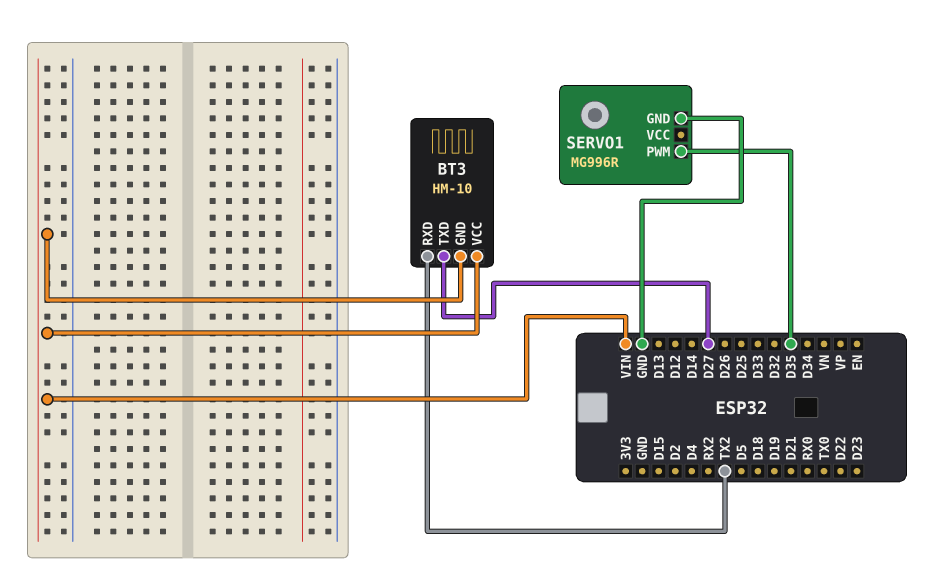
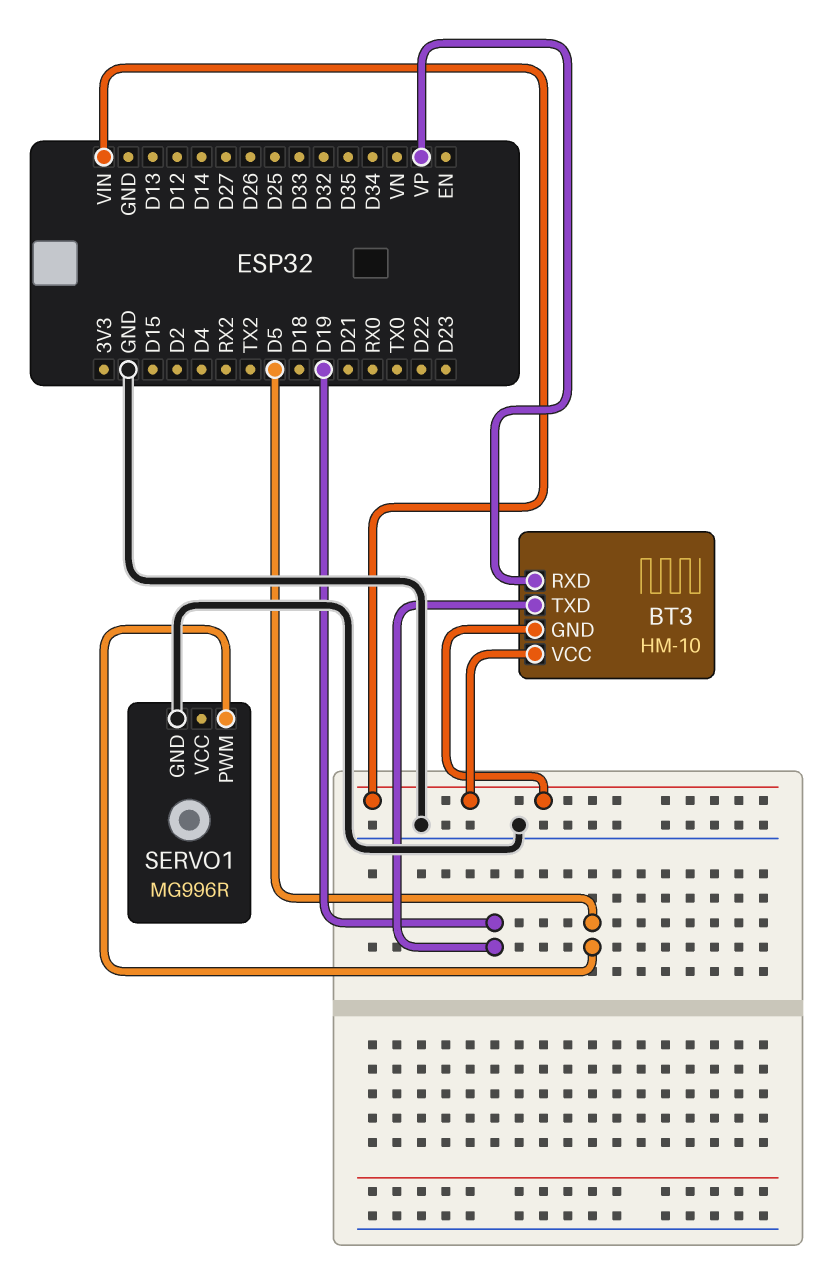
BT3 pin RXD: TX2 -> VP
BT3 pin TXD: D27 -> D19
SERVO1 pin PWM: D35 -> D5

